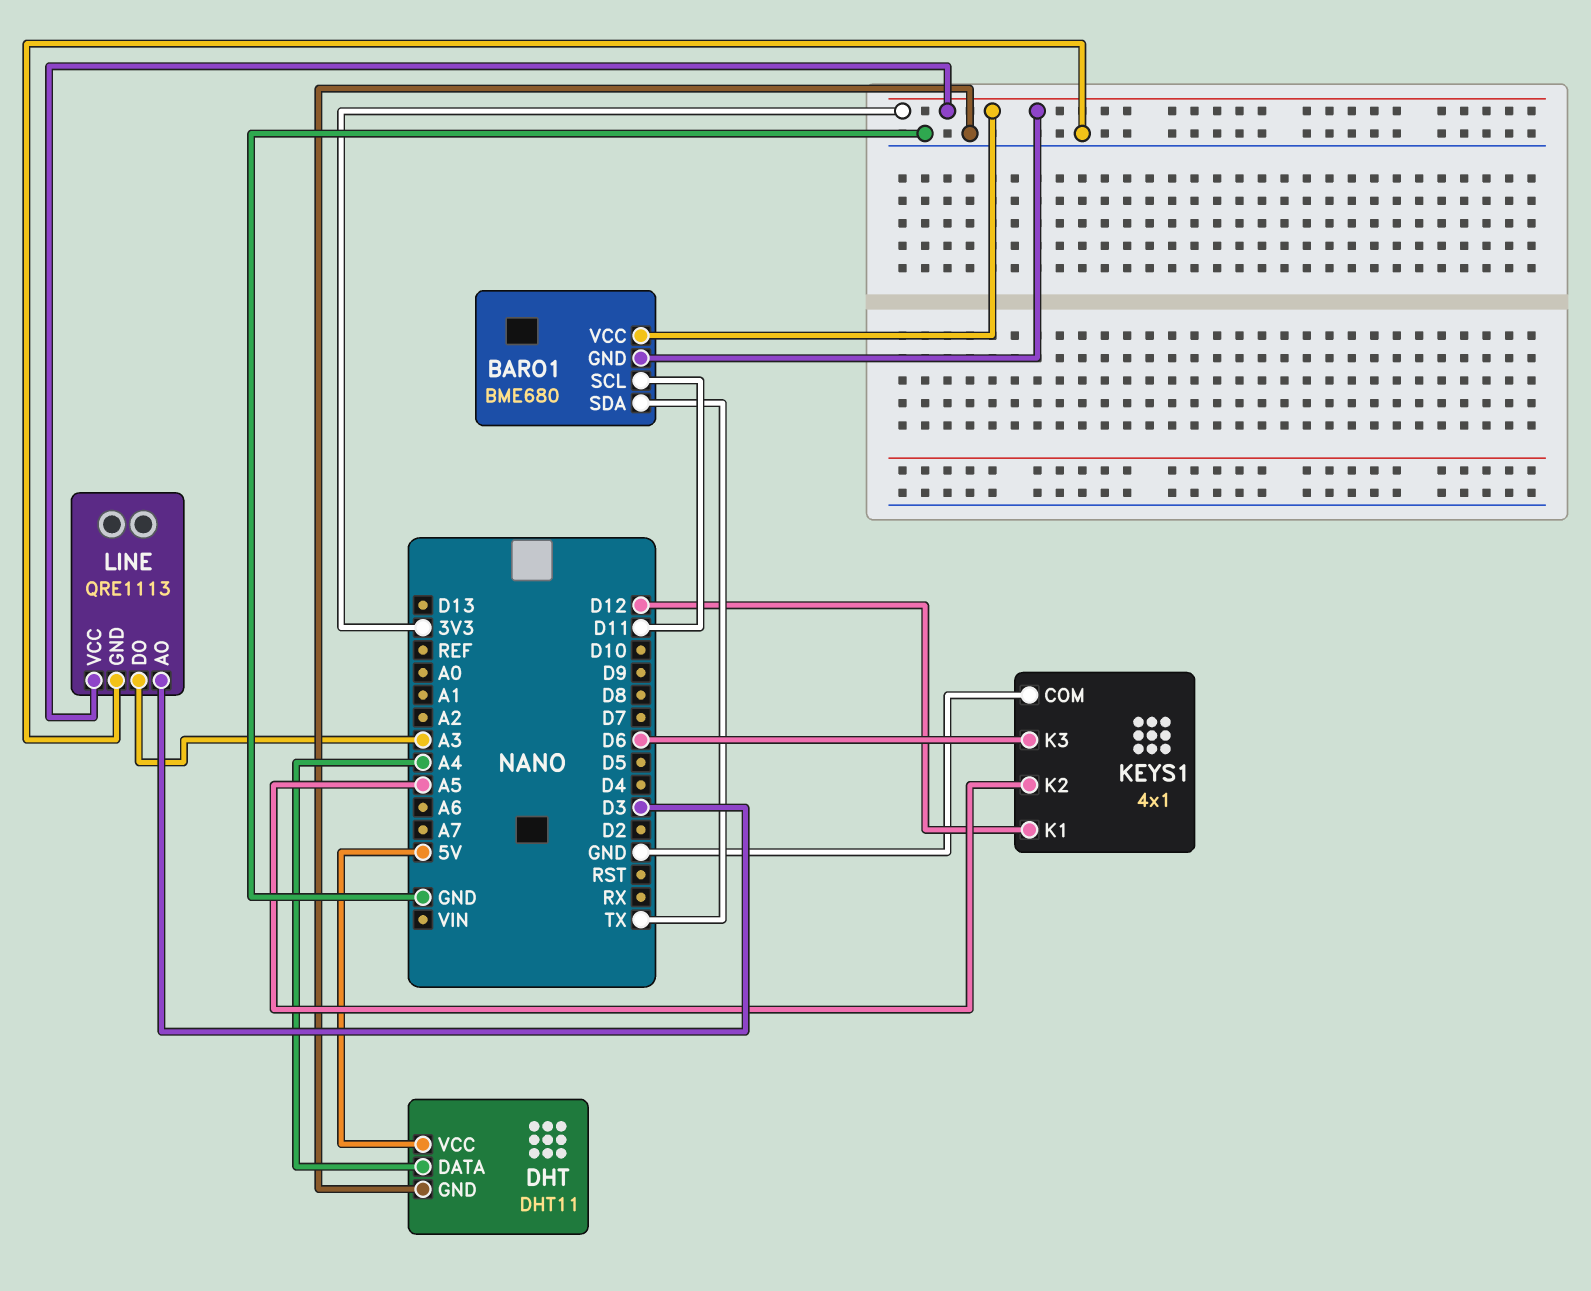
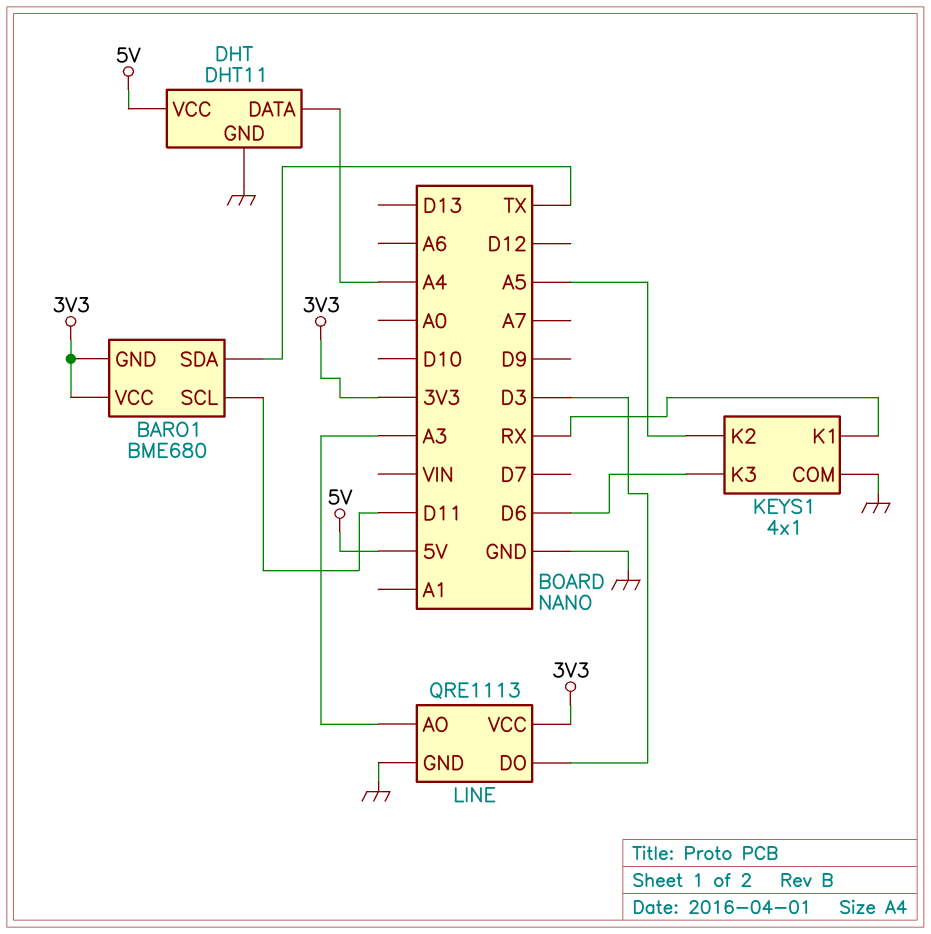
KEYS1 pin K1: D12 -> RX
LINE pin AO: D3 -> A3
LINE pin DO: A3 -> D3

